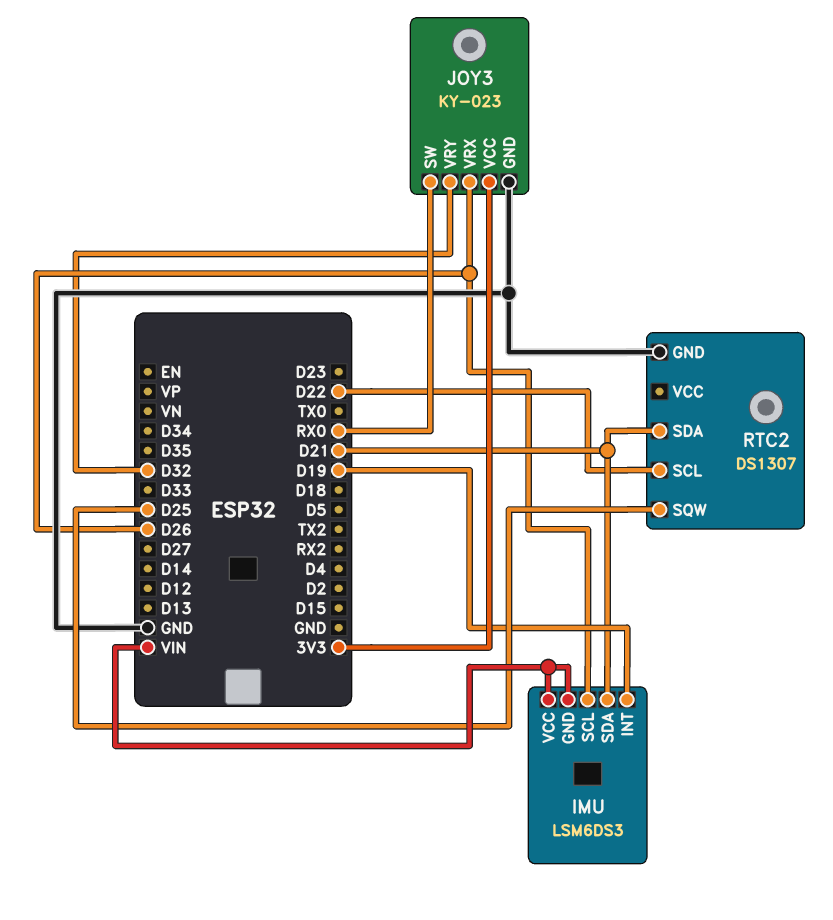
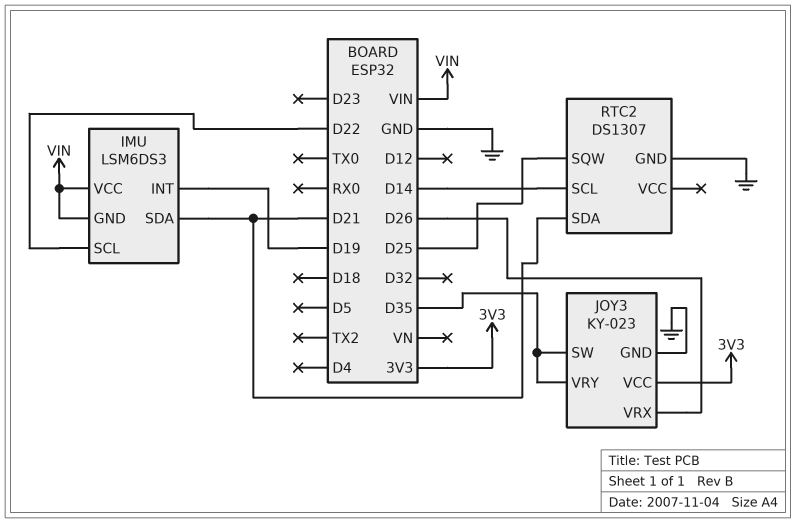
IMU pin SCL: D26 -> D22
JOY3 pin SW: RX0 -> D35
JOY3 pin VRY: D32 -> D35
RTC2 pin SCL: D22 -> D14

